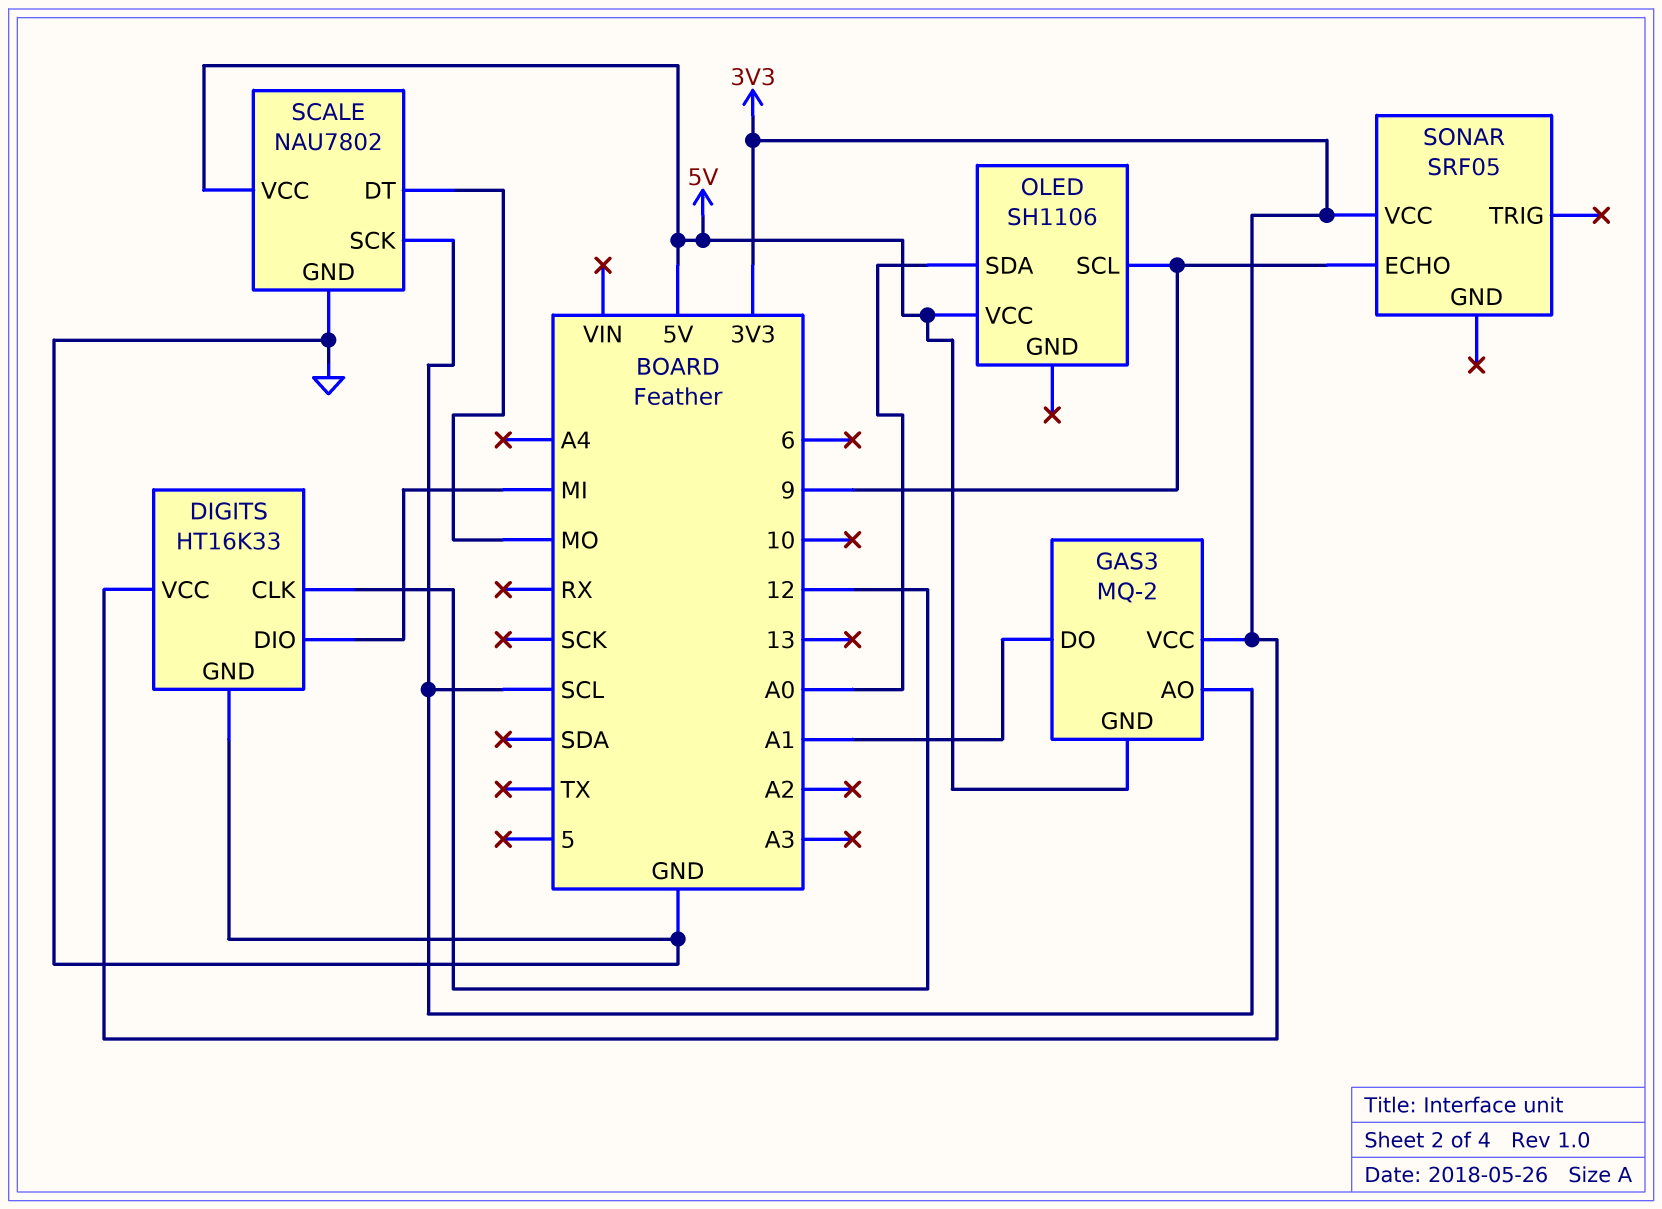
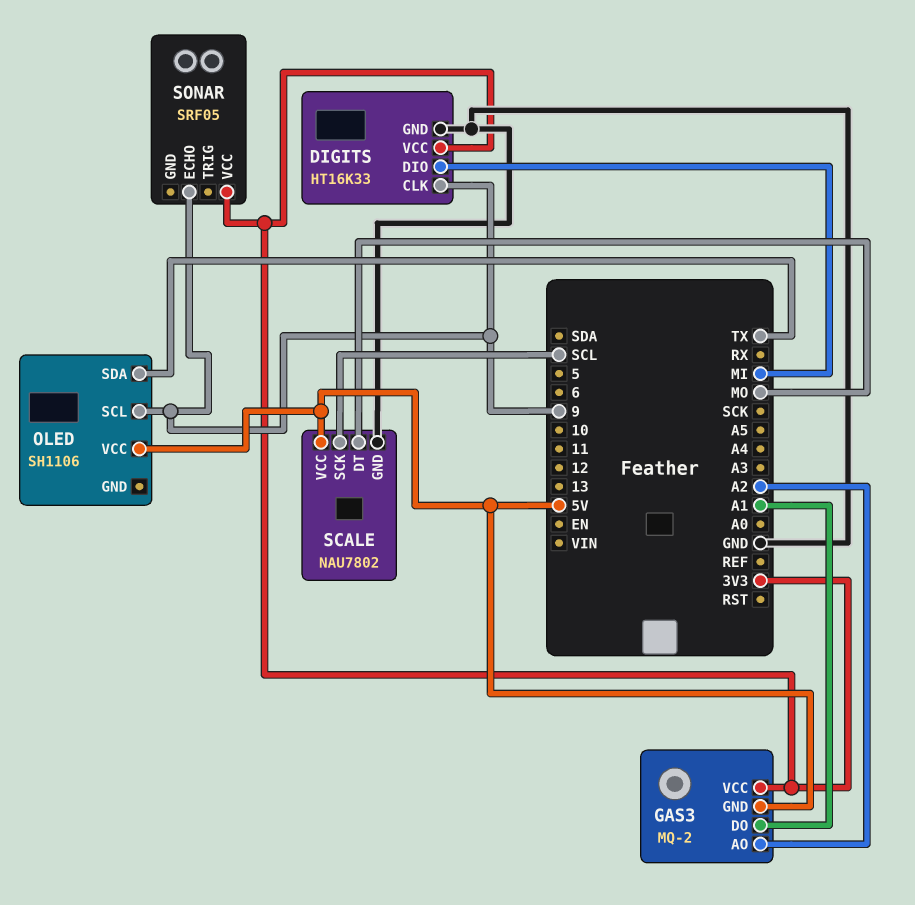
DIGITS pin CLK: 12 -> 9
GAS3 pin AO: SCL -> A2
OLED pin SDA: A0 -> TX

